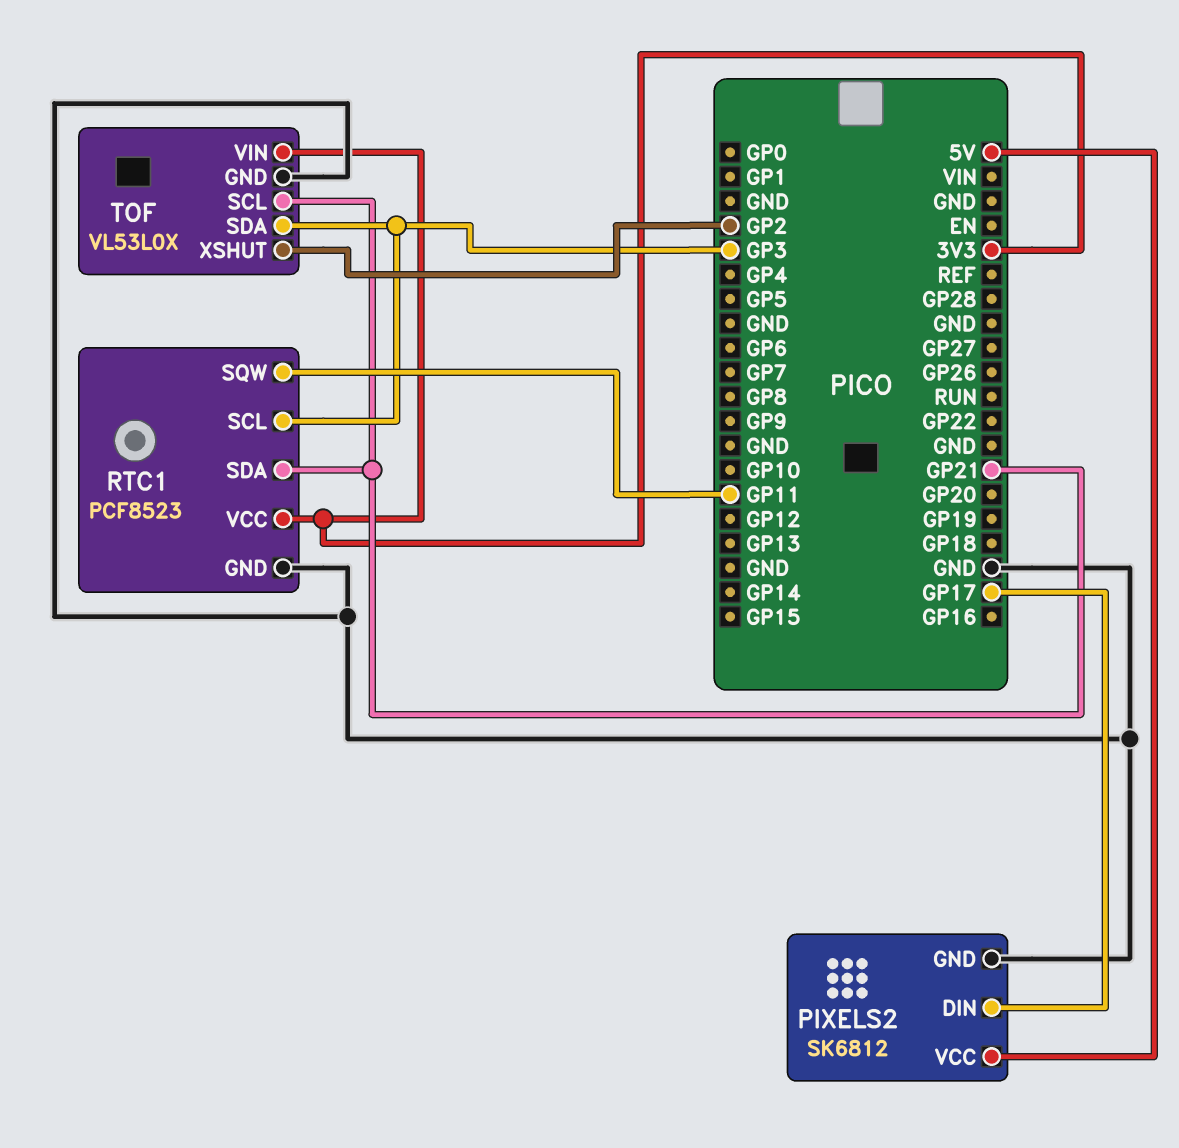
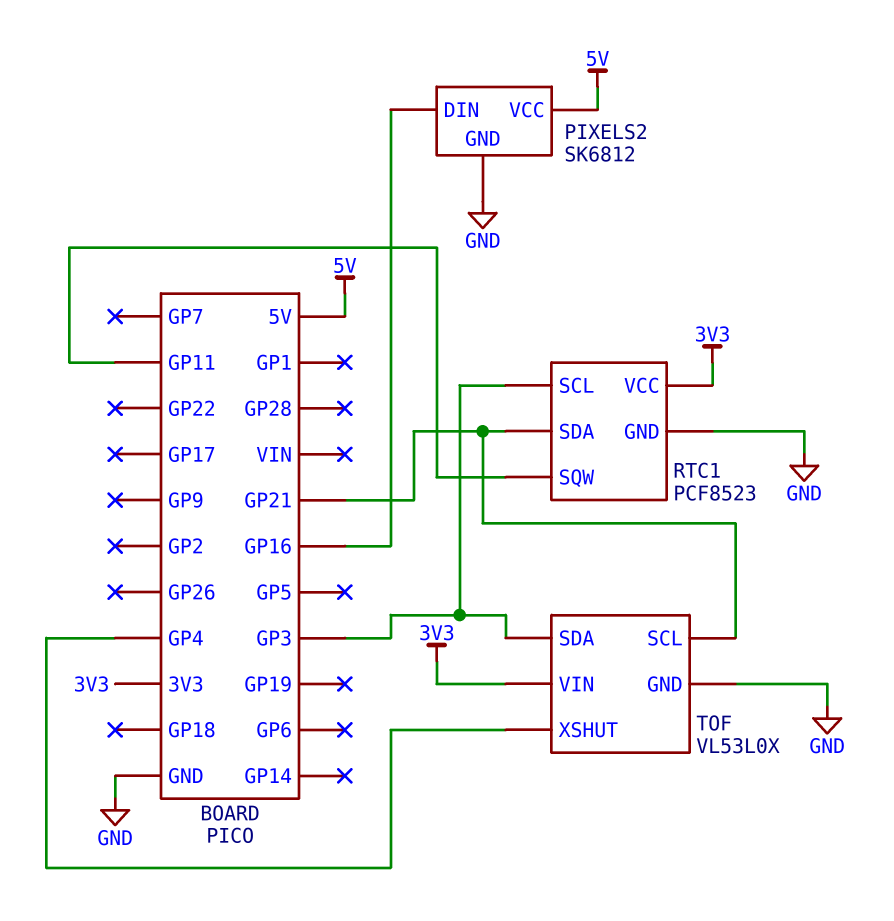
PIXELS2 pin DIN: GP17 -> GP16
TOF pin XSHUT: GP2 -> GP4

